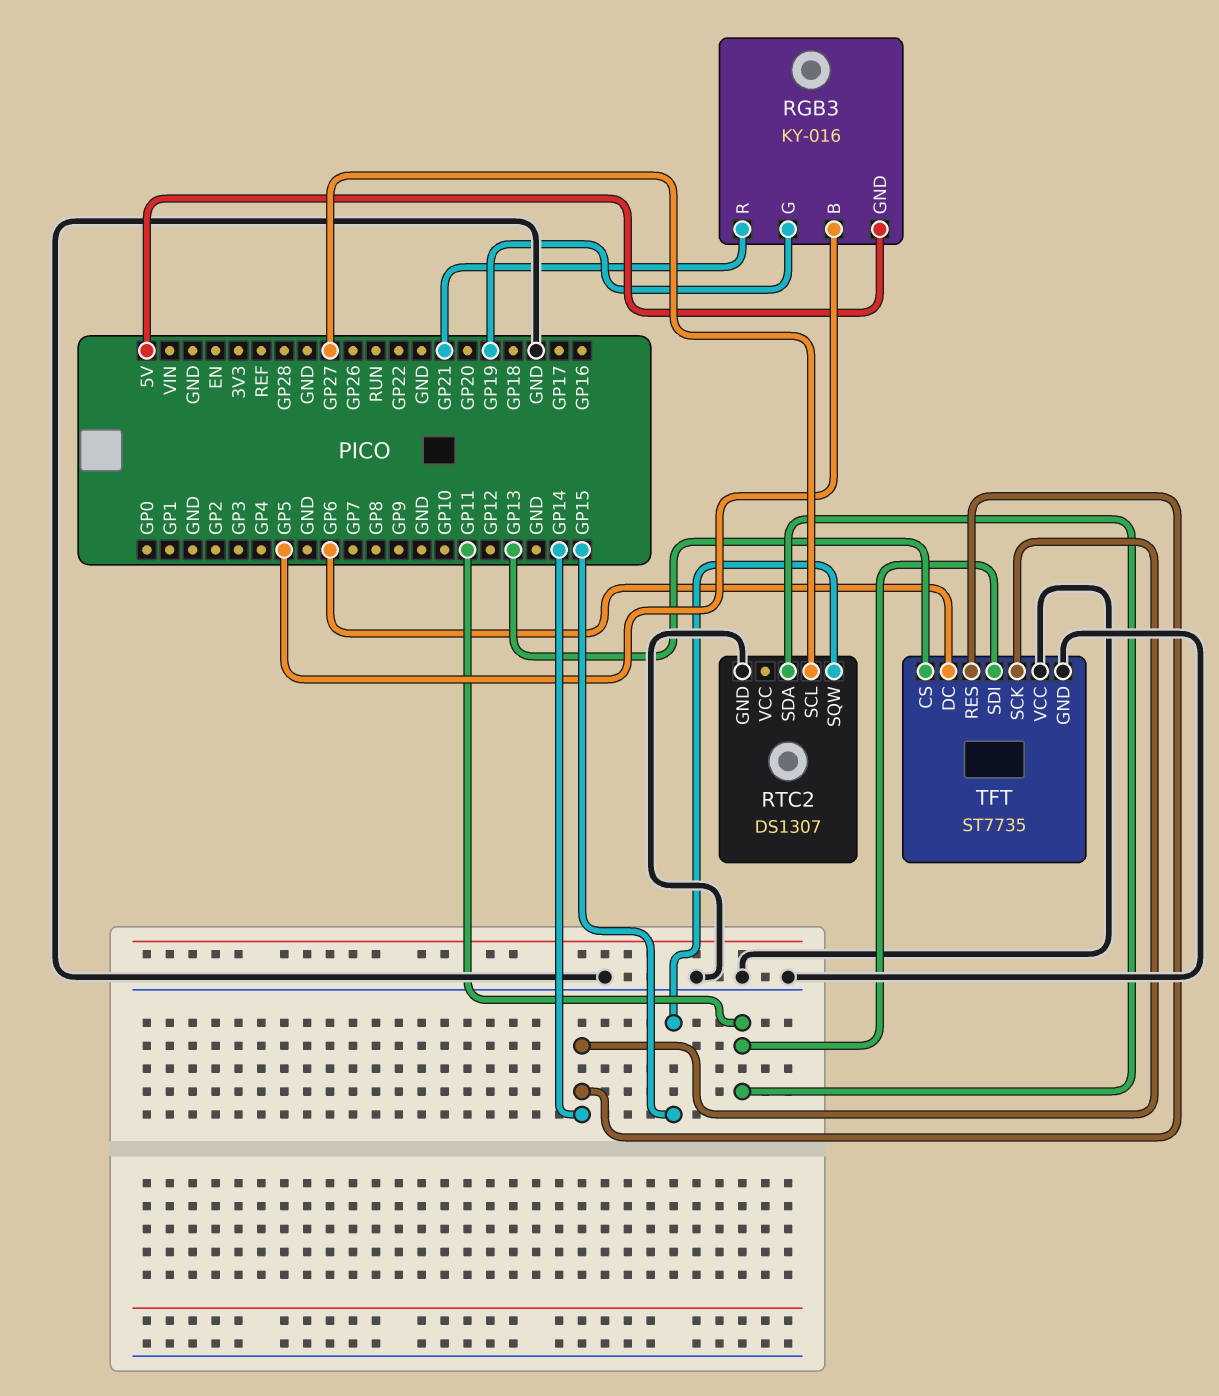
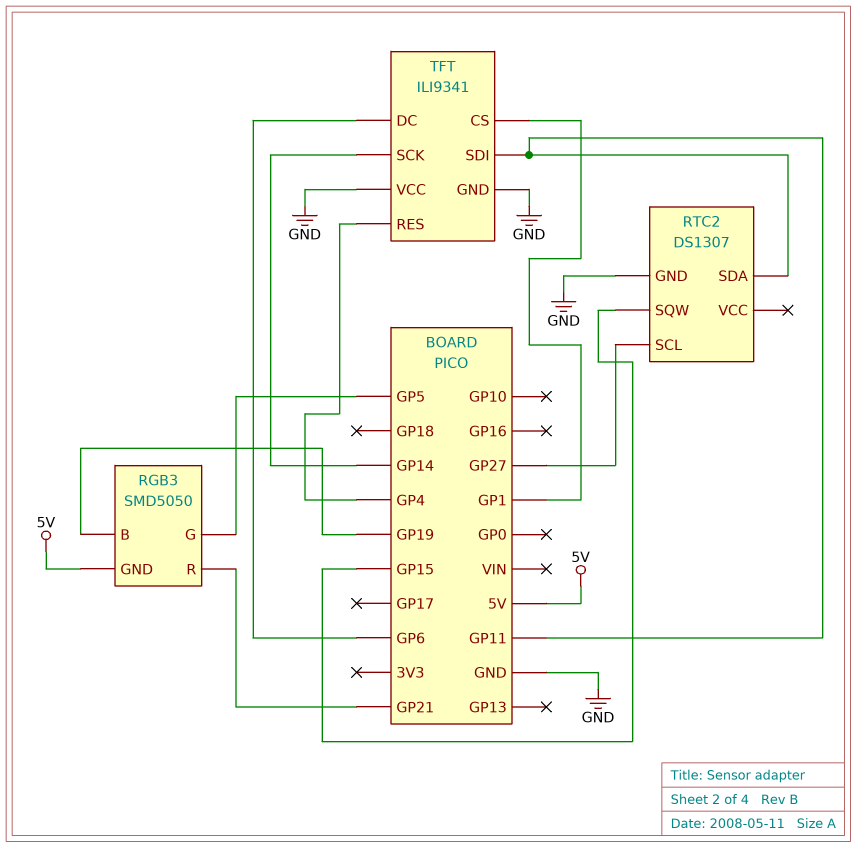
RGB3: KY-016 -> SMD5050
RGB3 pin B: GP5 -> GP19
RGB3 pin G: GP19 -> GP5
TFT: ST7735 -> ILI9341
TFT pin CS: GP13 -> GP1
TFT pin RES: GP14 -> GP4

